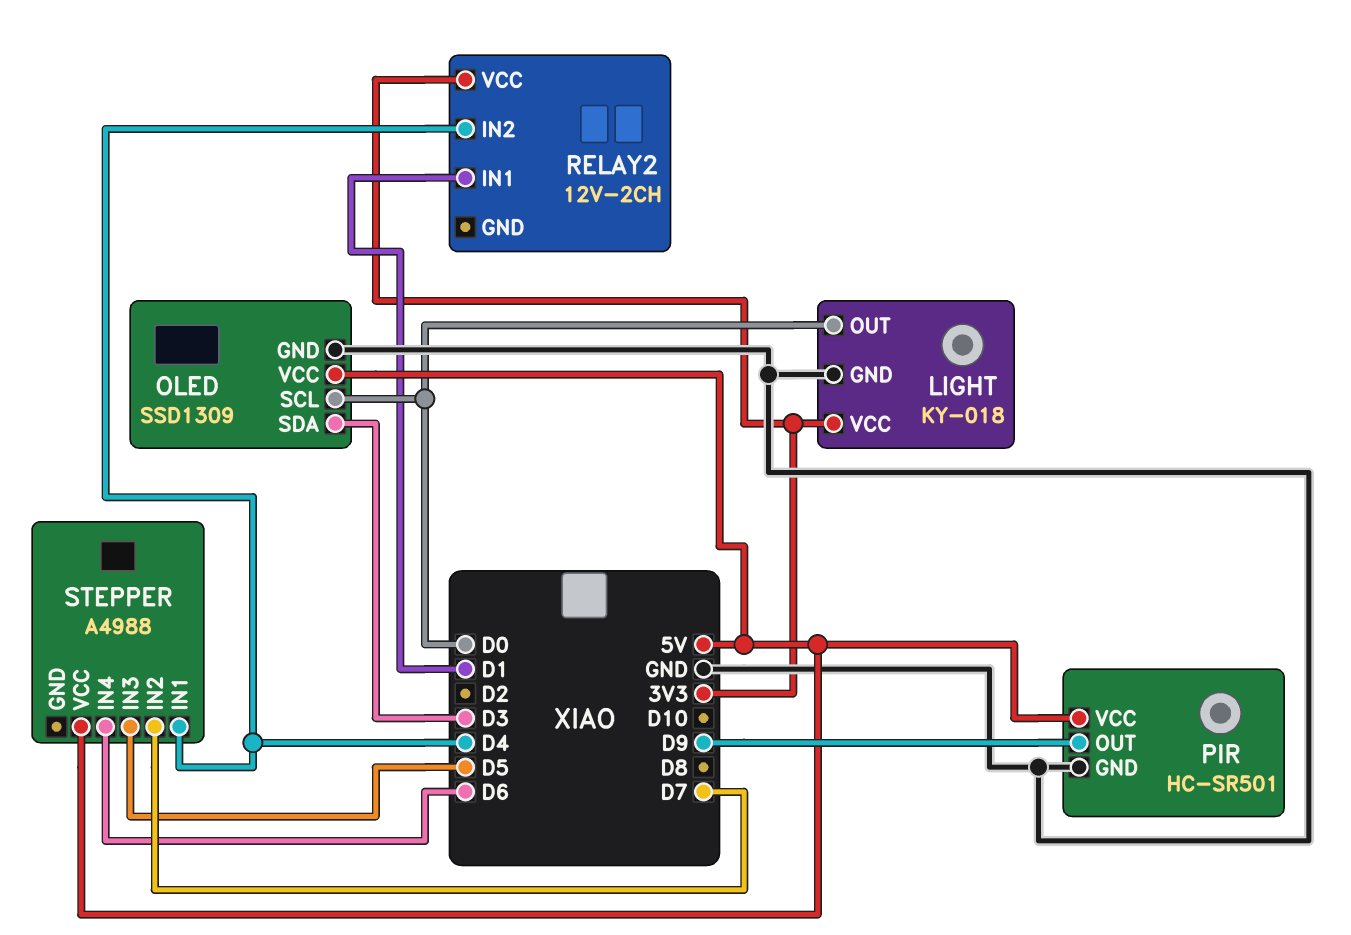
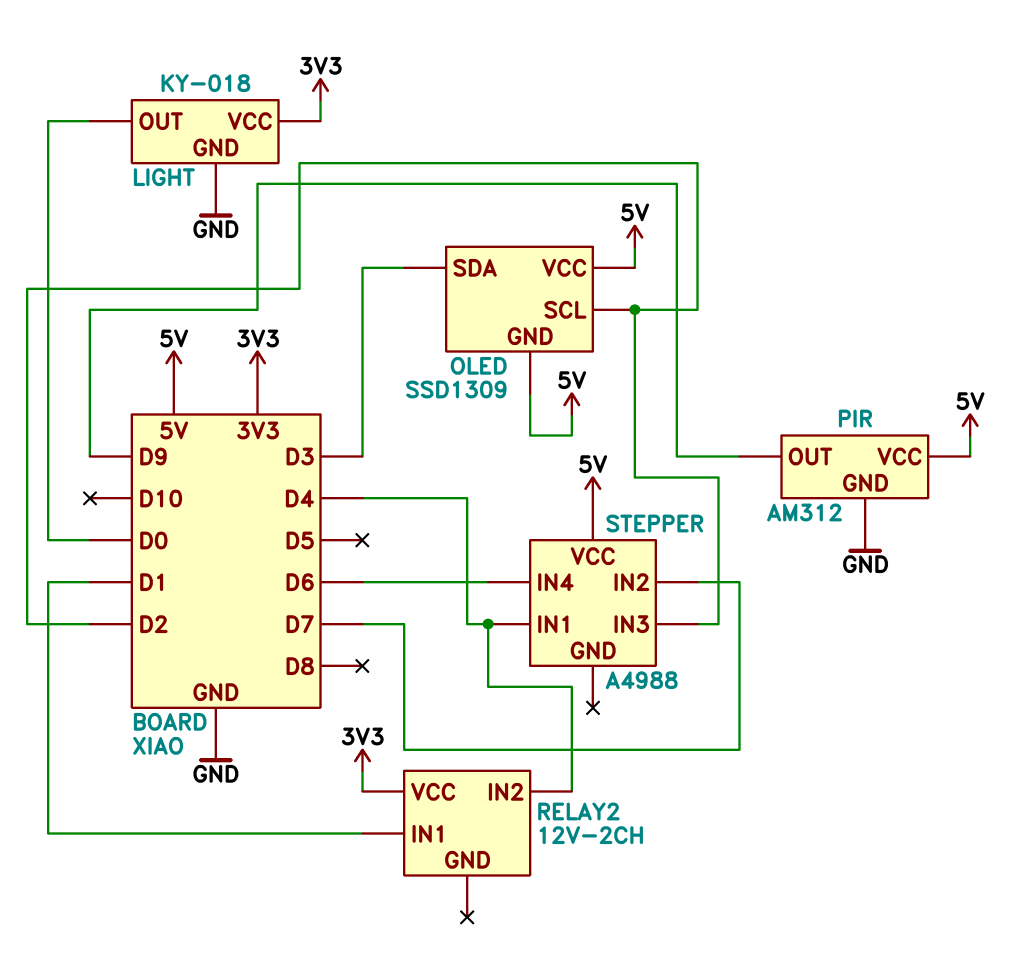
OLED pin GND: GND -> 5V
OLED pin SCL: D0 -> D2
PIR: HC-SR501 -> AM312
STEPPER pin IN3: D5 -> D2

